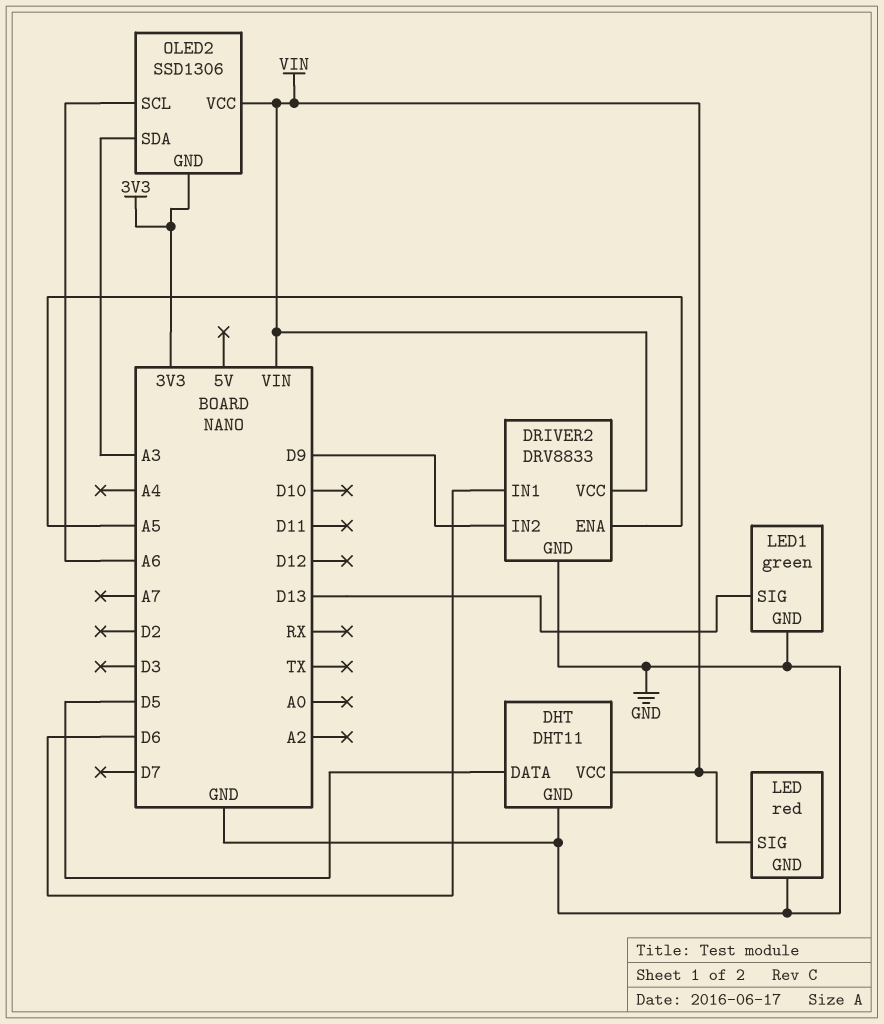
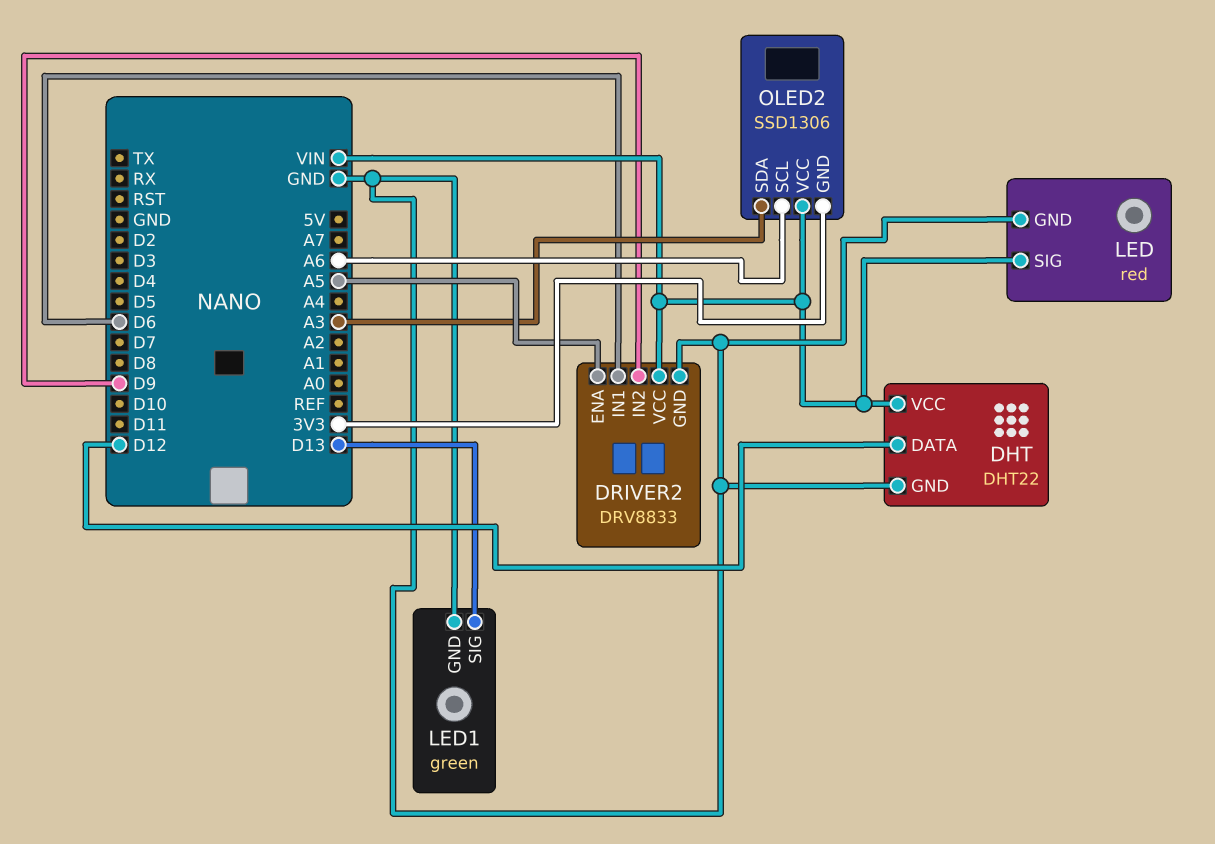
DHT: DHT11 -> DHT22
DHT pin DATA: D5 -> D12

